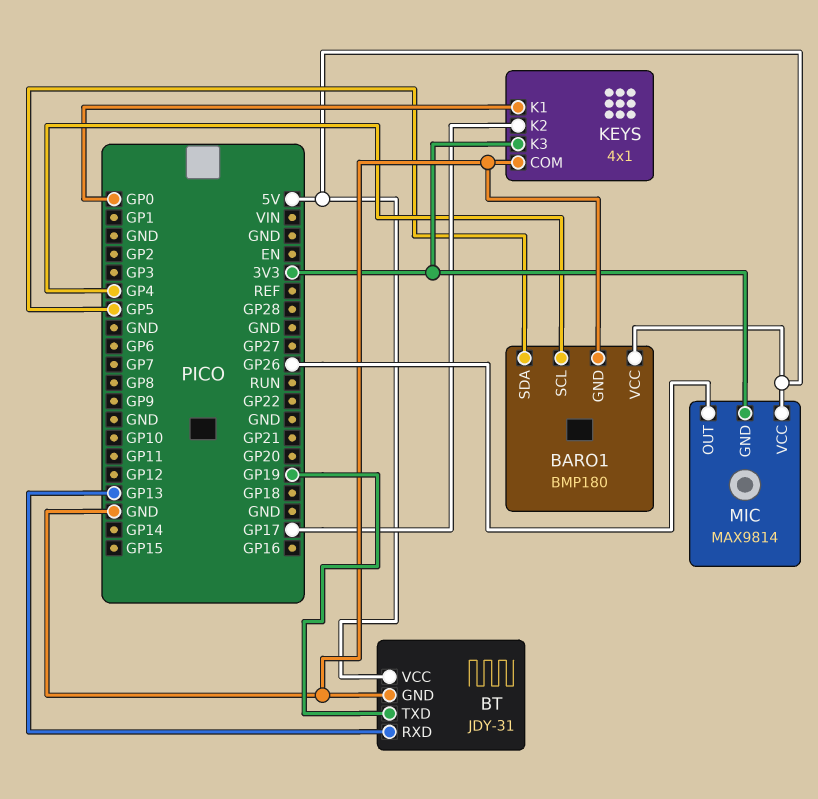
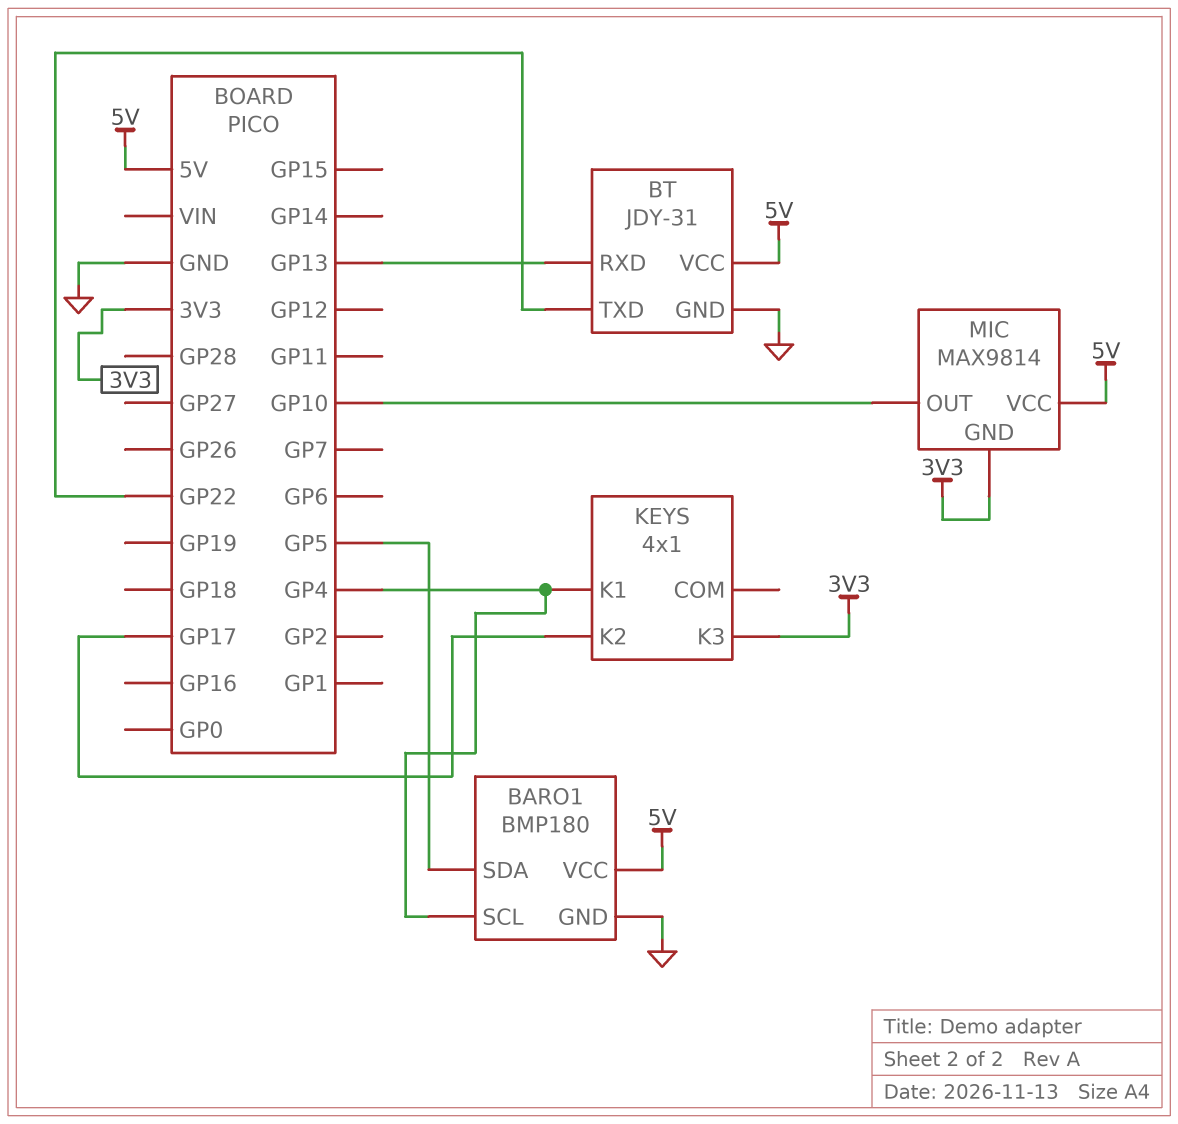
BT pin TXD: GP19 -> GP22
KEYS pin COM: GND -> none
KEYS pin K1: GP0 -> GP4
MIC pin OUT: GP26 -> GP10

